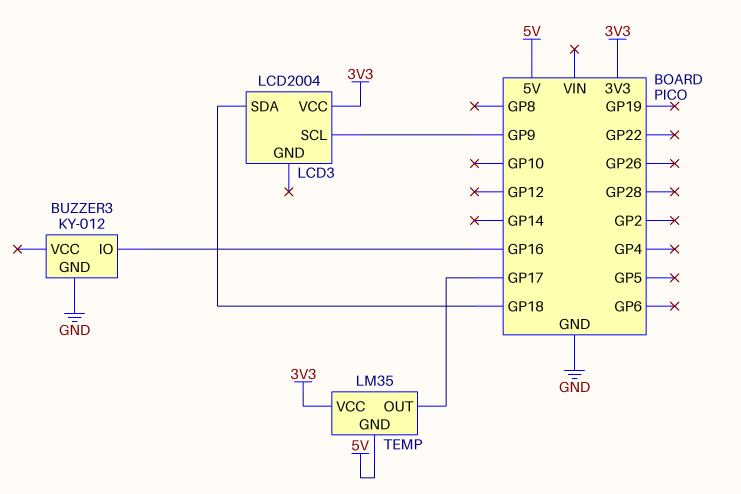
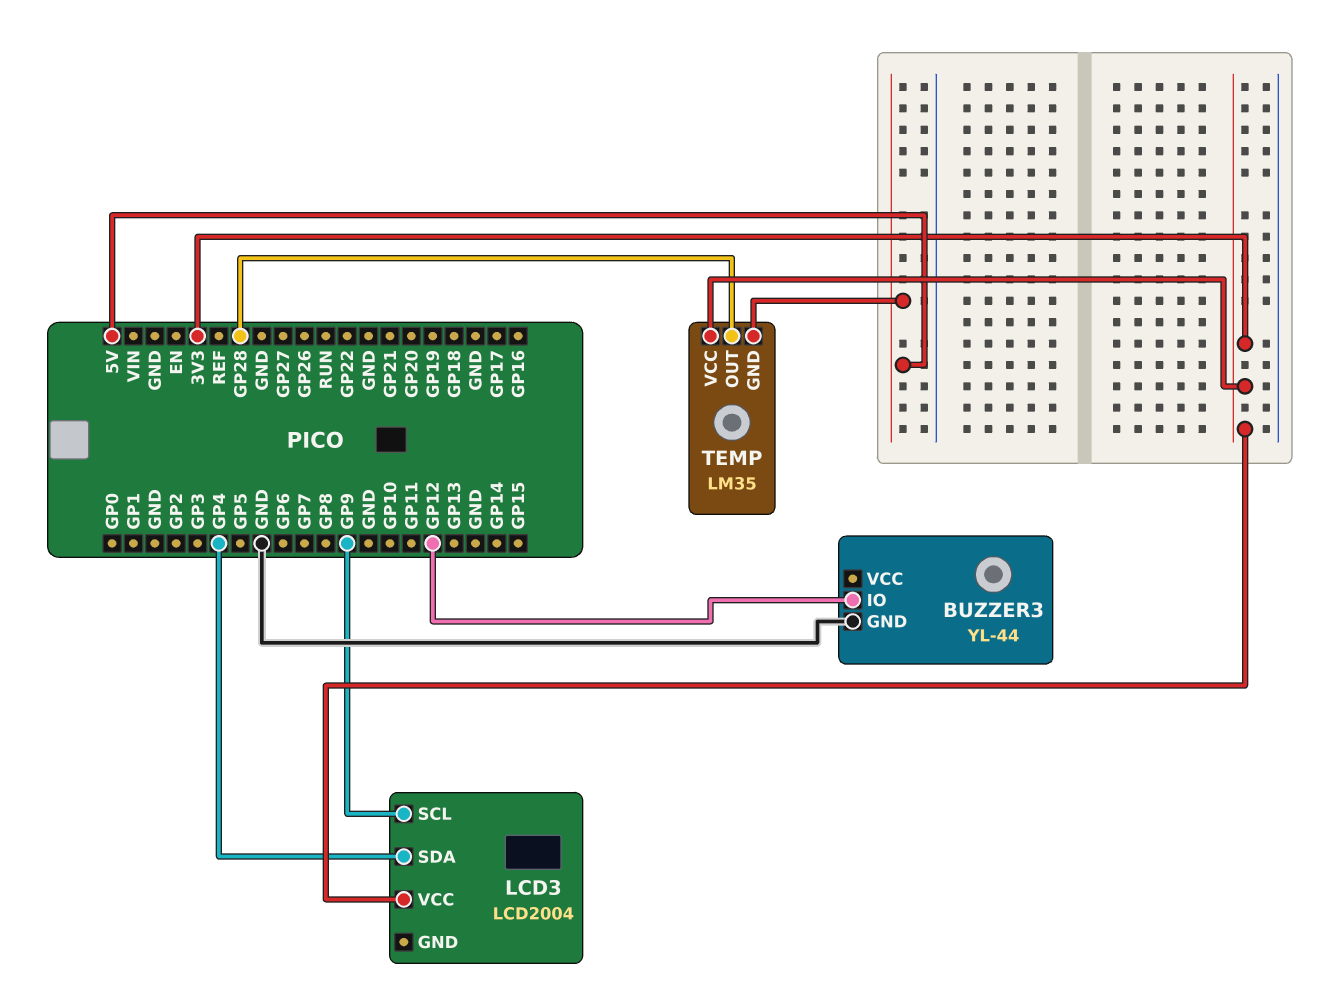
BUZZER3: KY-012 -> YL-44
BUZZER3 pin IO: GP16 -> GP12
LCD3 pin SDA: GP18 -> GP4
TEMP pin OUT: GP17 -> GP28

